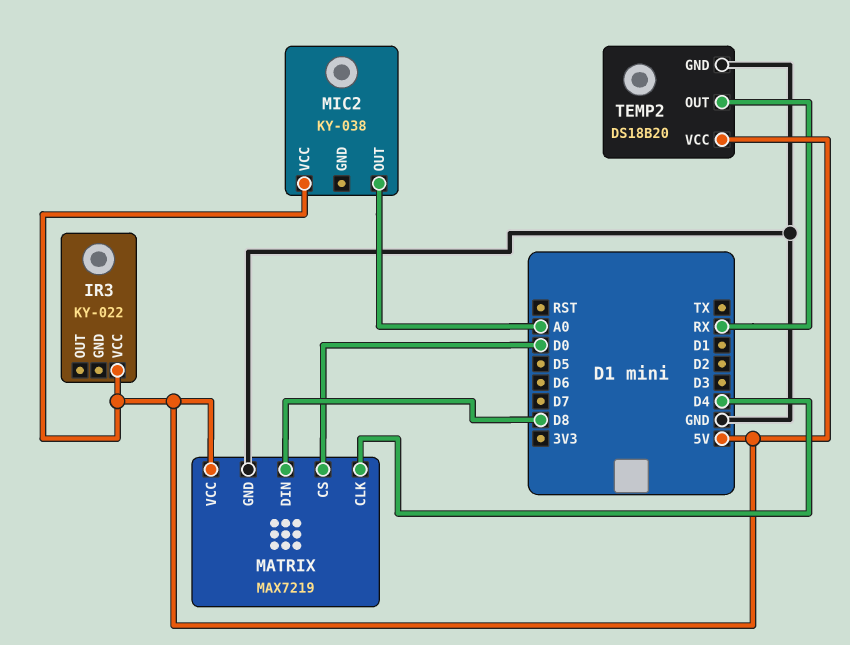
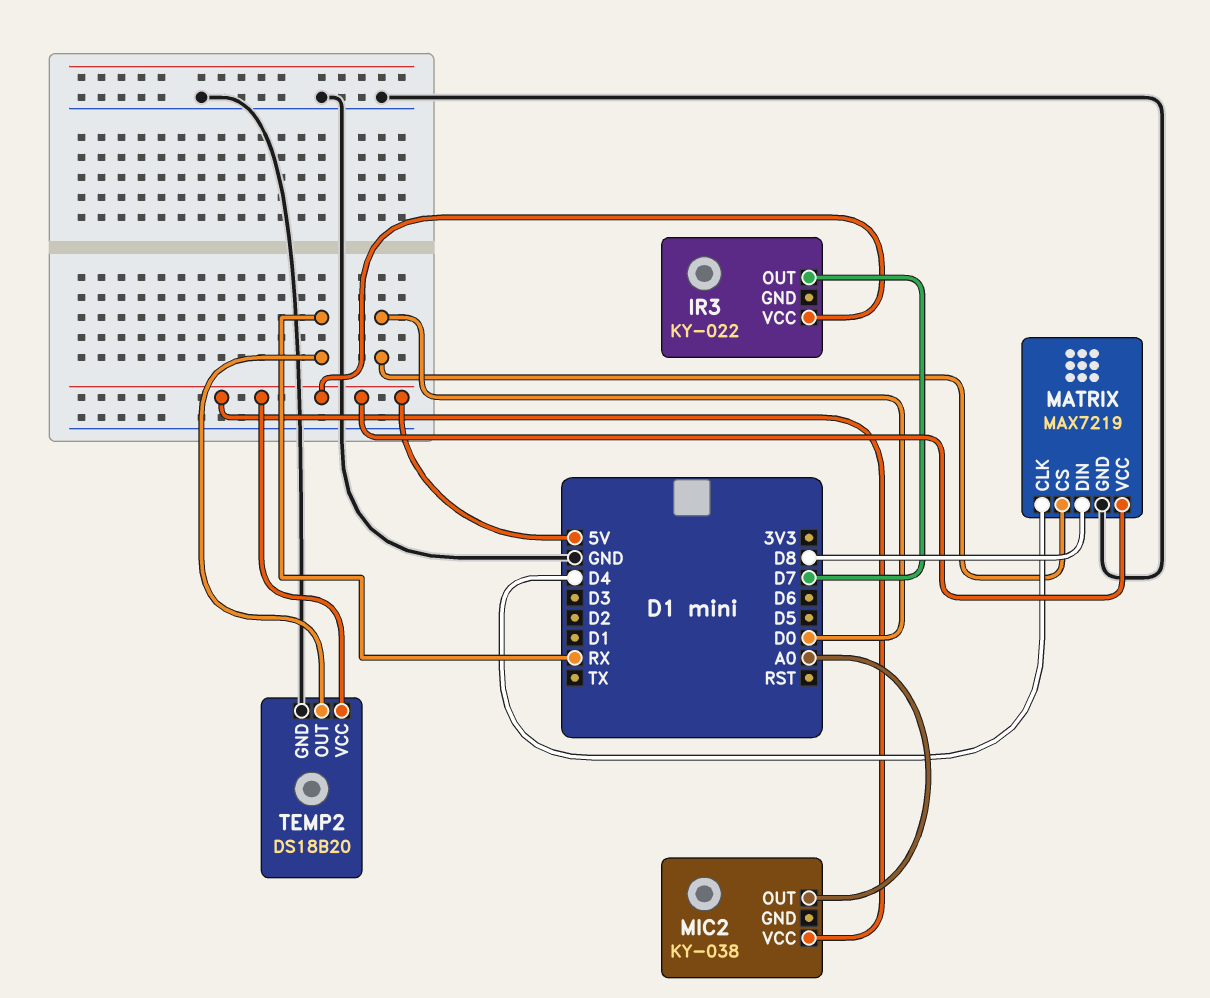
IR3 pin OUT: none -> D7

